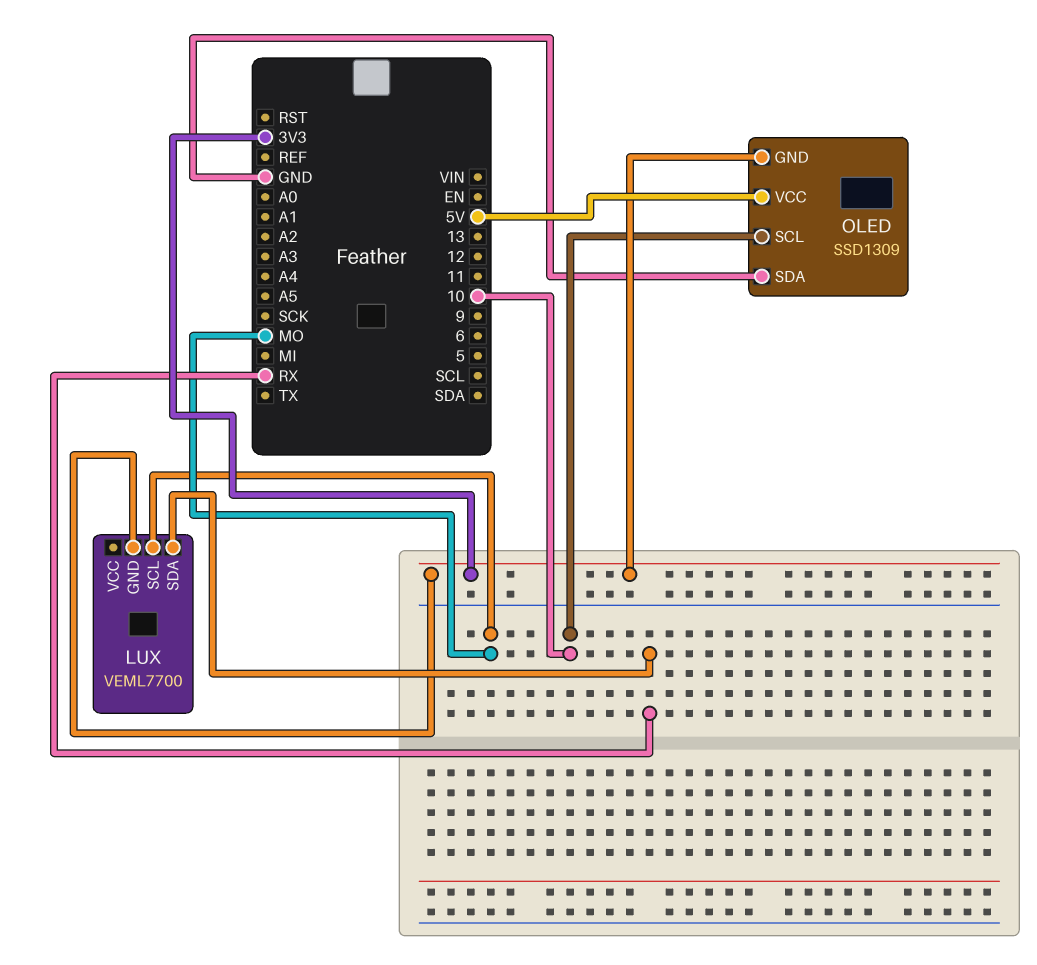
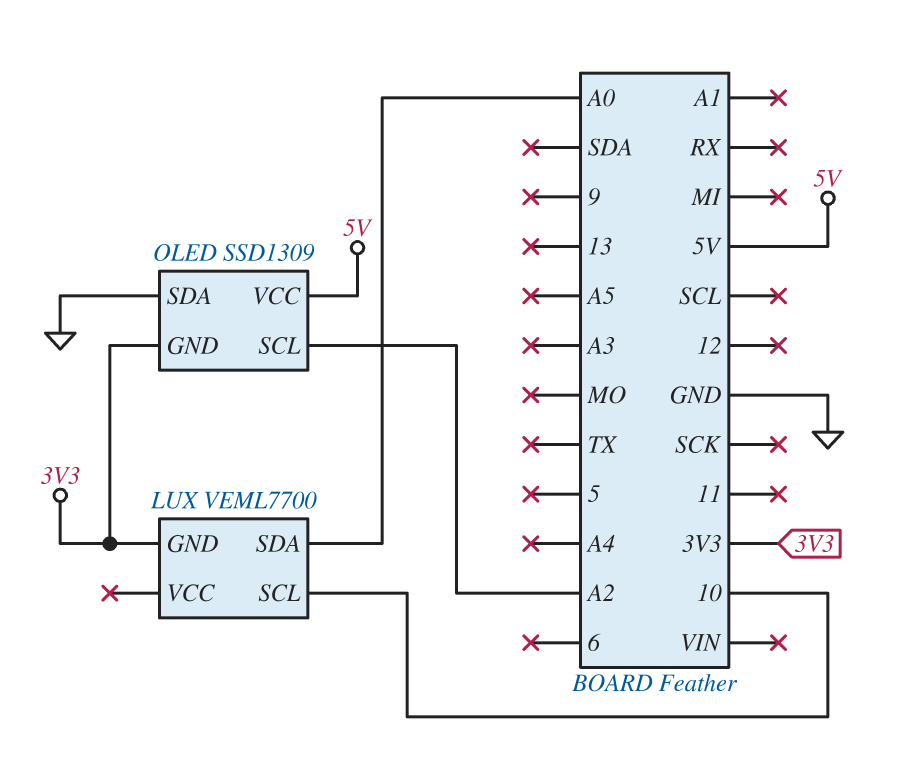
LUX pin SCL: MO -> 10
LUX pin SDA: RX -> A0
OLED pin SCL: 10 -> A2

